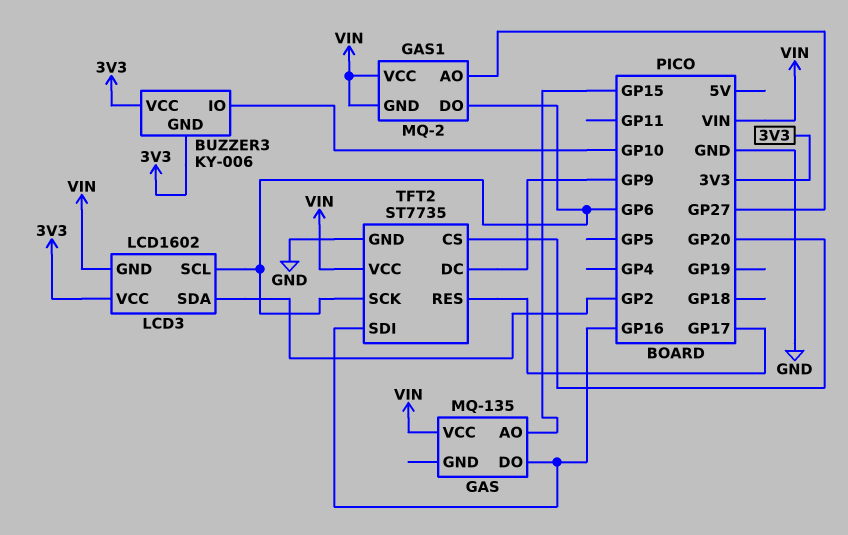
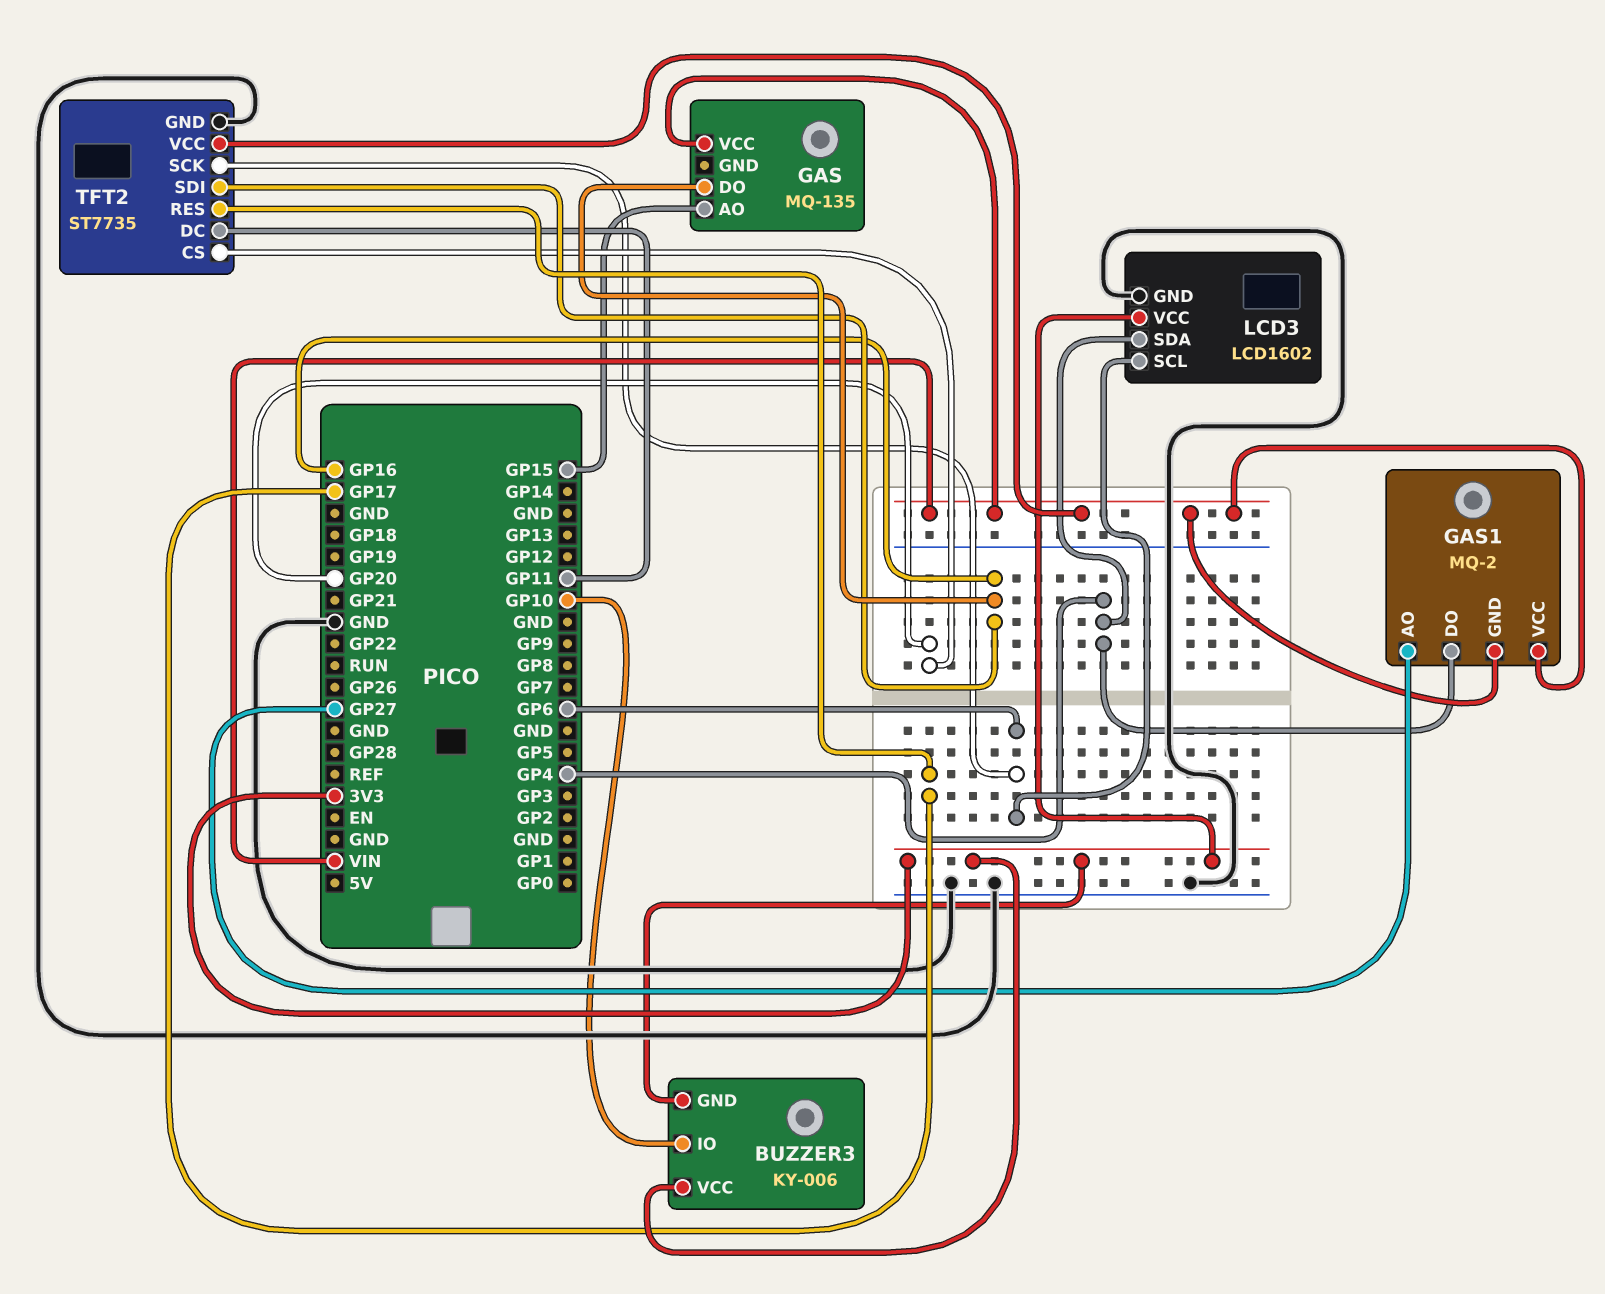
GAS1 pin DO: GP6 -> GP4
LCD3 pin GND: VIN -> GND
LCD3 pin SDA: GP2 -> GP4
TFT2 pin DC: GP9 -> GP11

